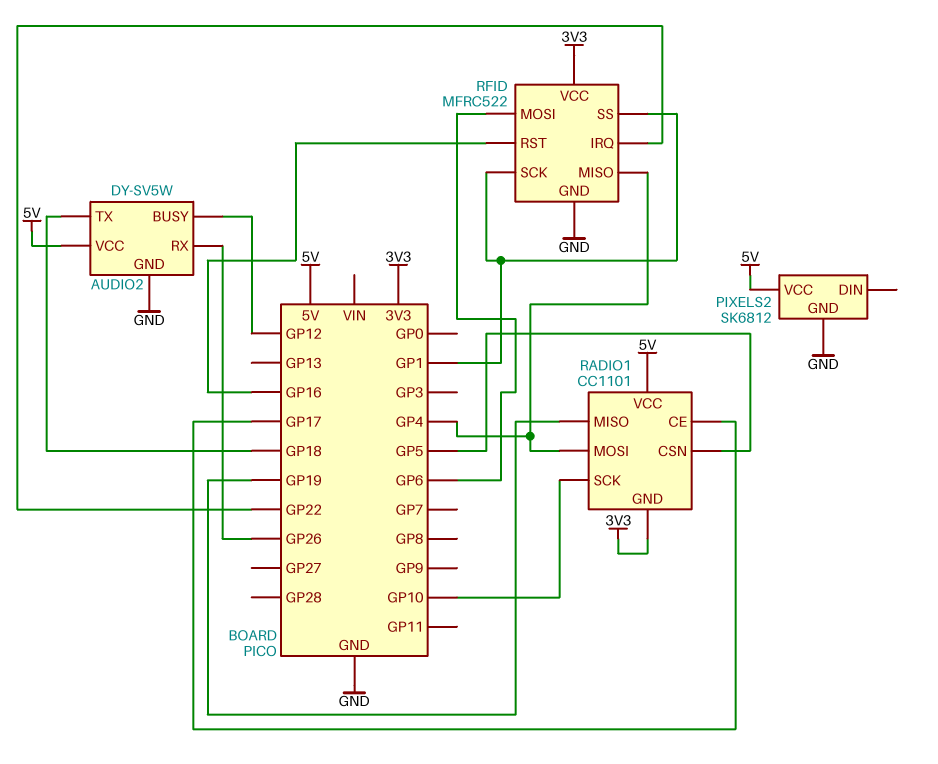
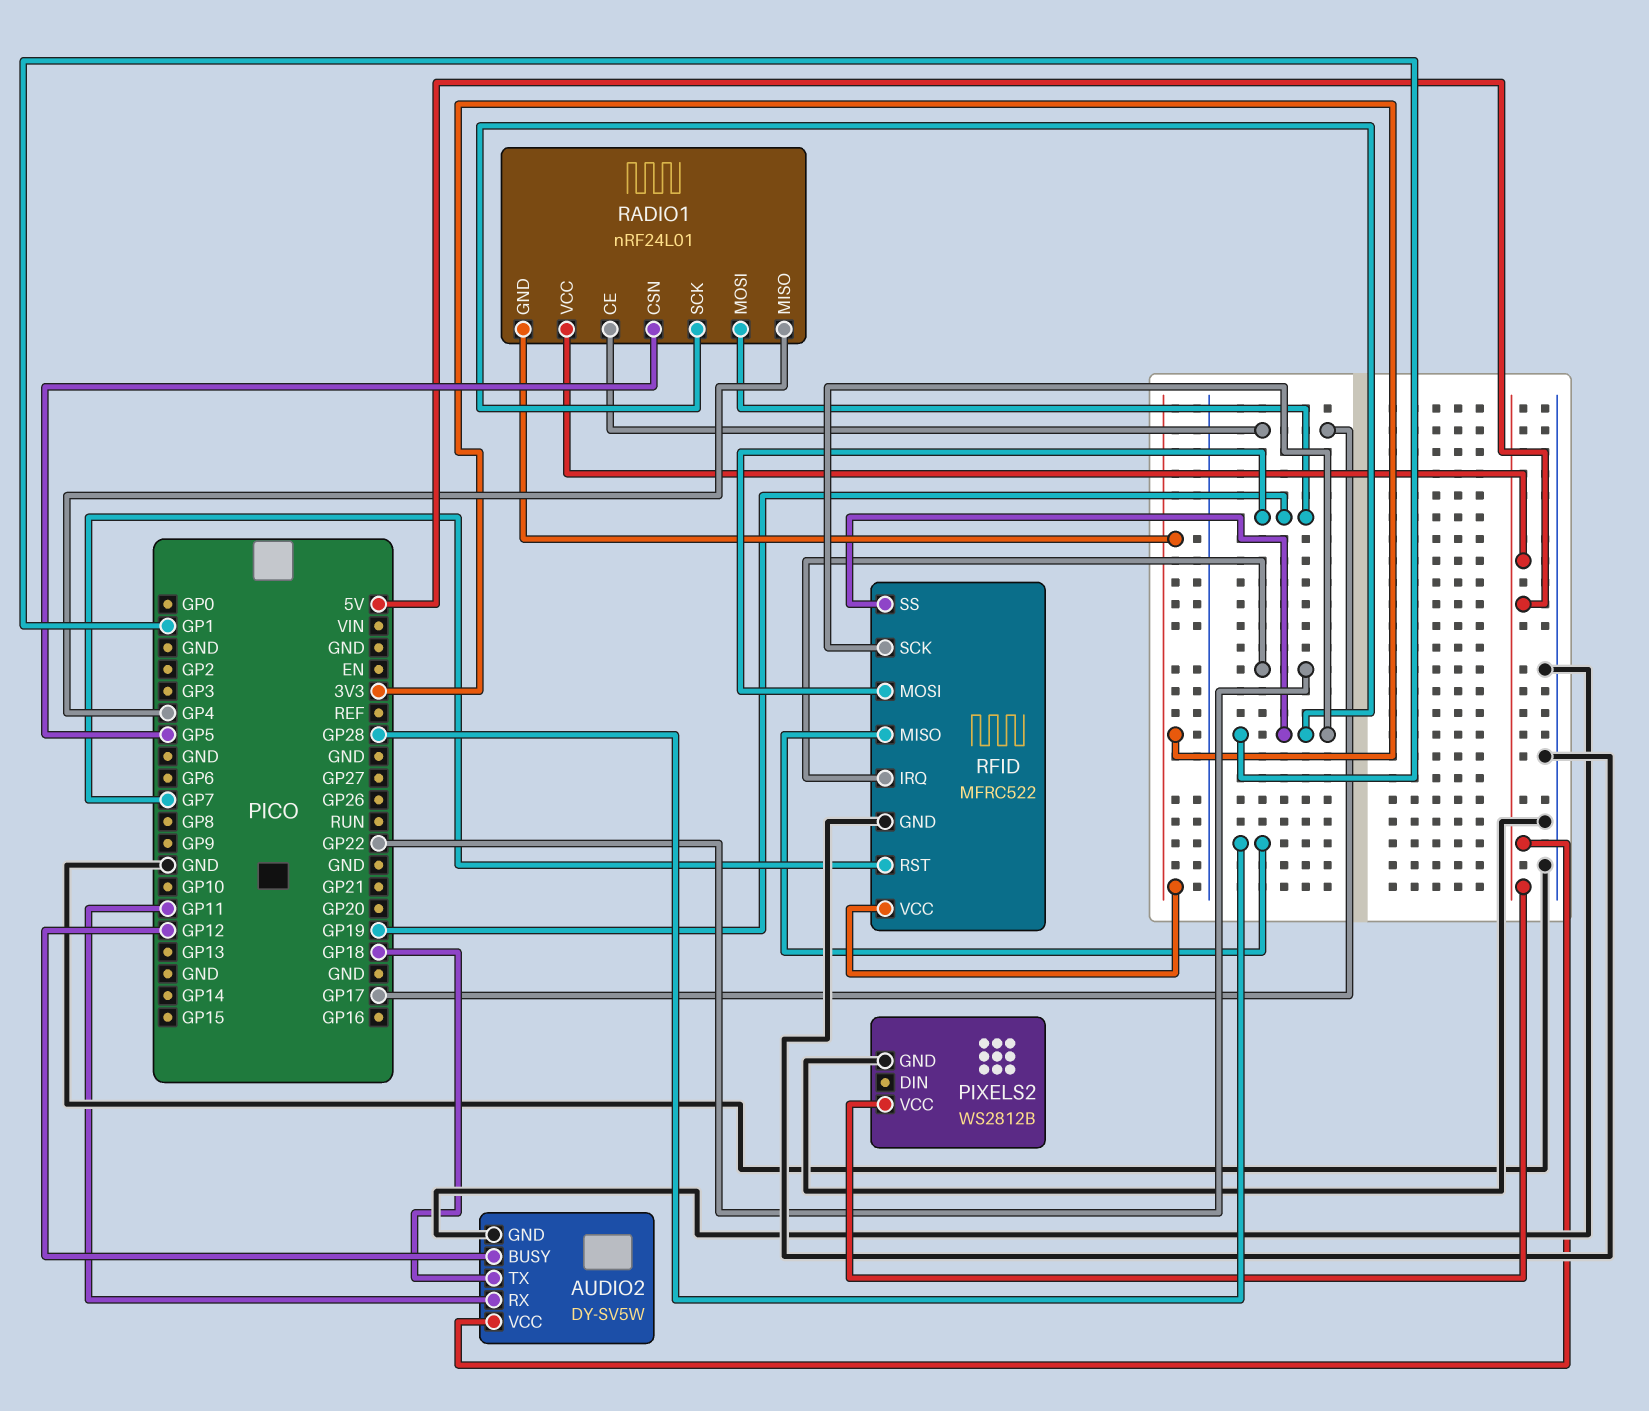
AUDIO2 pin RX: GP26 -> GP11
PIXELS2: SK6812 -> WS2812B
RADIO1: CC1101 -> nRF24L01
RADIO1 pin MISO: GP19 -> GP4
RADIO1 pin MOSI: GP4 -> GP19
RADIO1 pin SCK: GP10 -> GP1
RFID pin MISO: GP4 -> GP28
RFID pin MOSI: GP6 -> GP19
RFID pin RST: GP16 -> GP7

